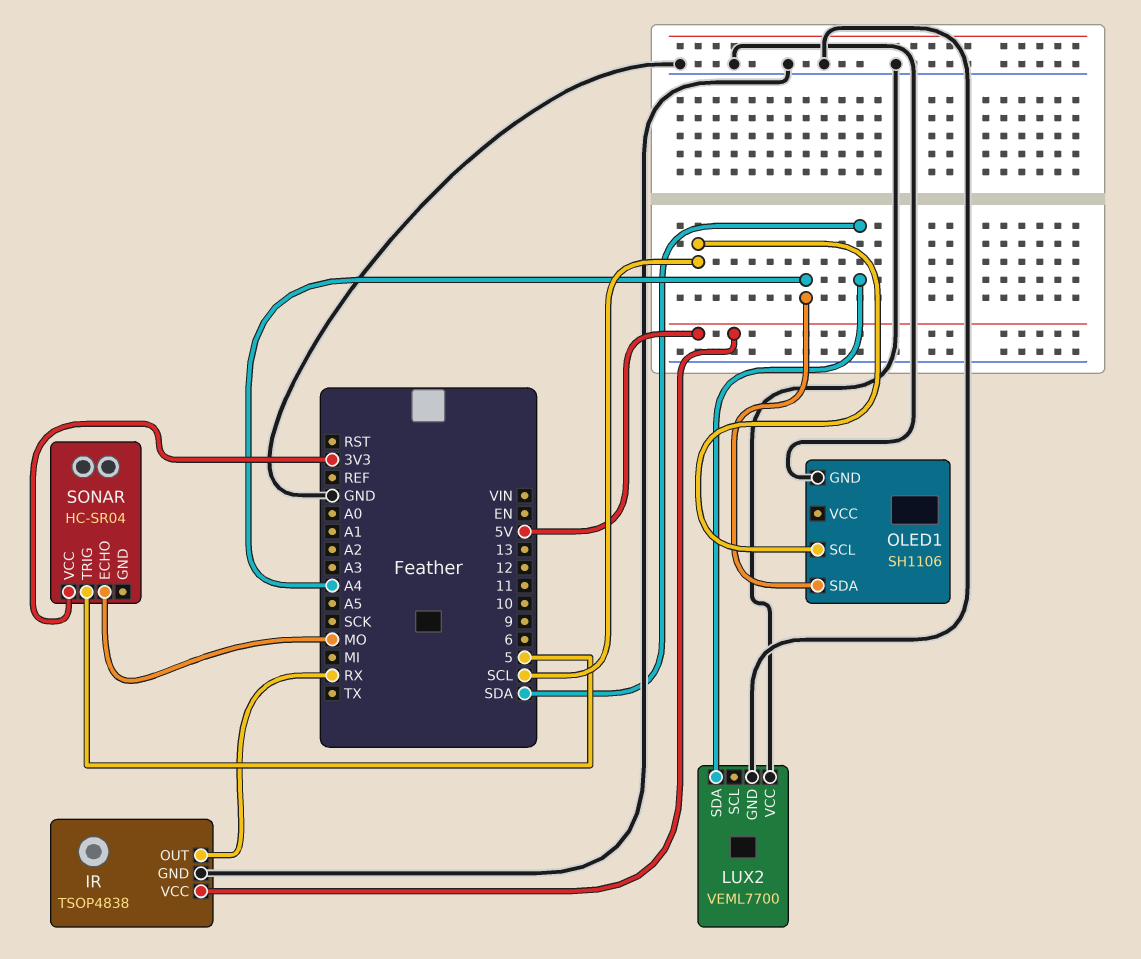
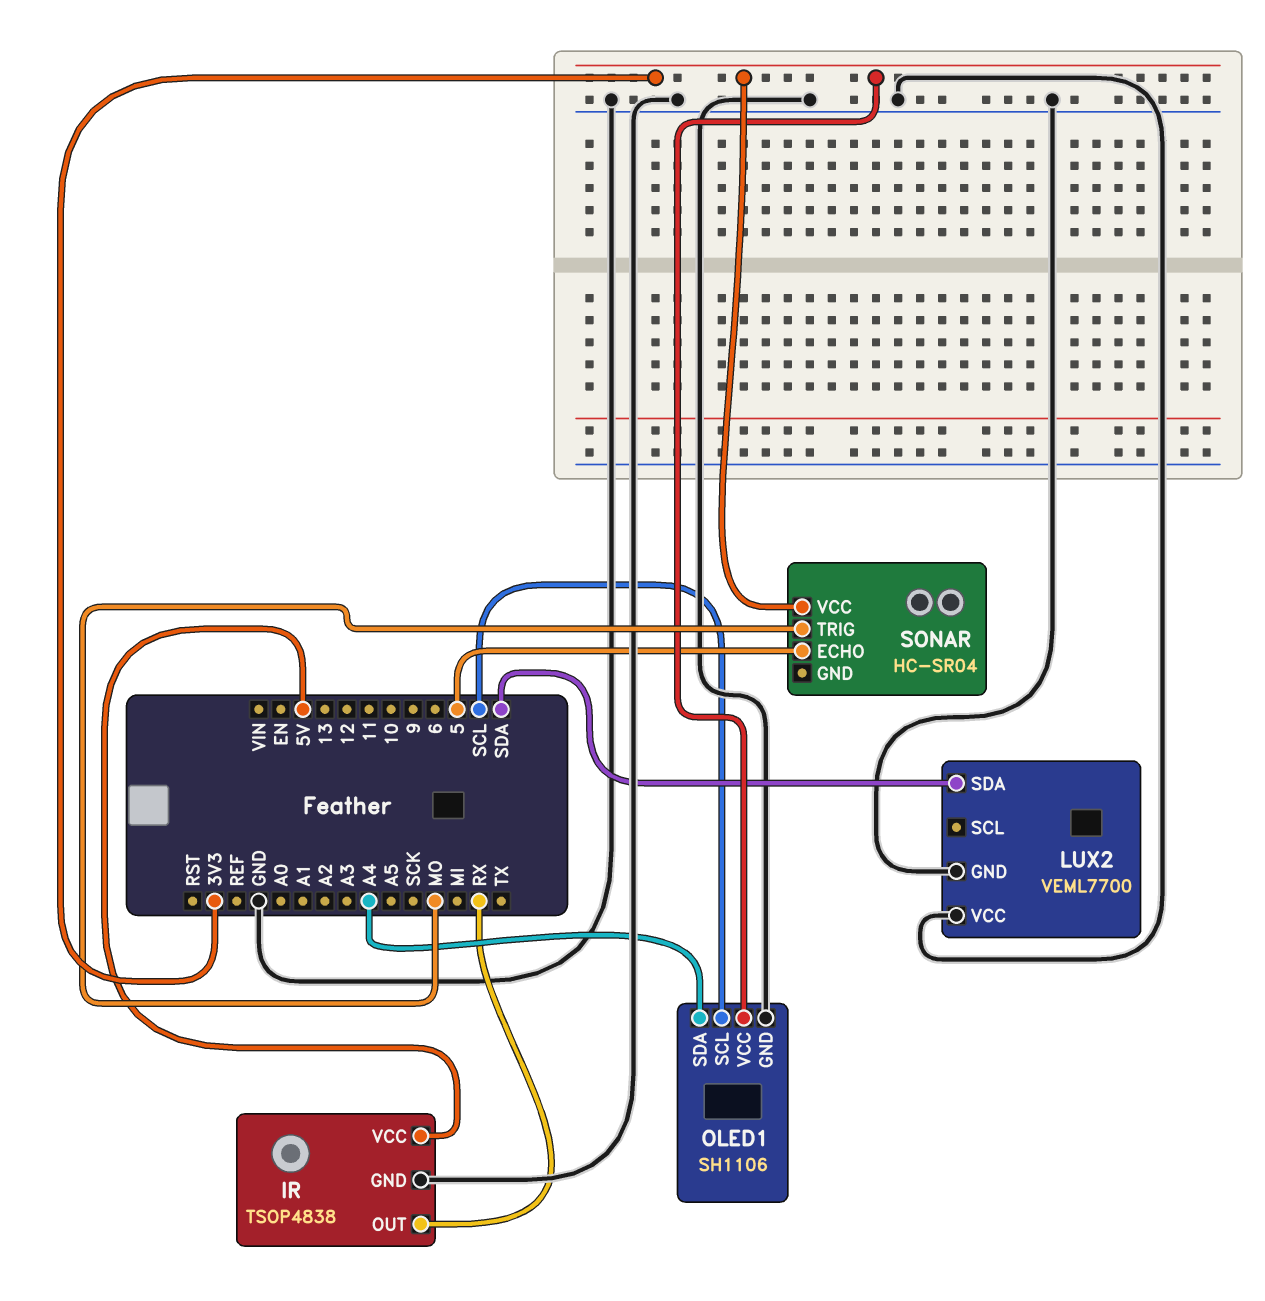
OLED1 pin VCC: none -> 3V3
SONAR pin ECHO: MO -> 5
SONAR pin TRIG: 5 -> MO

